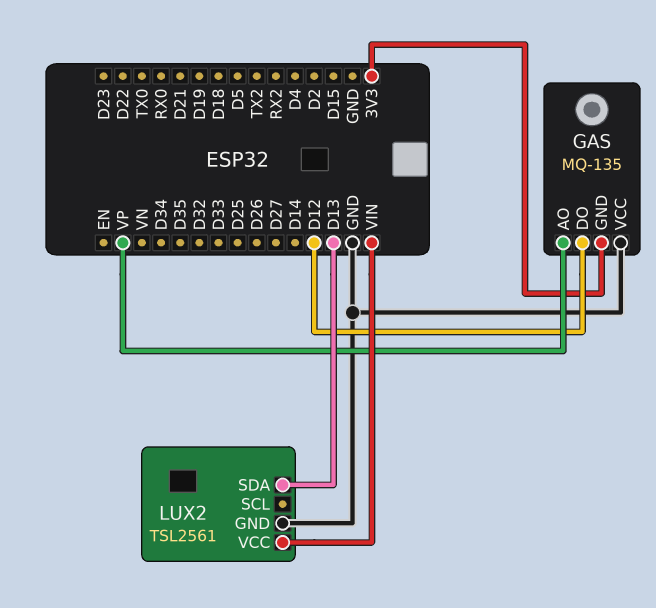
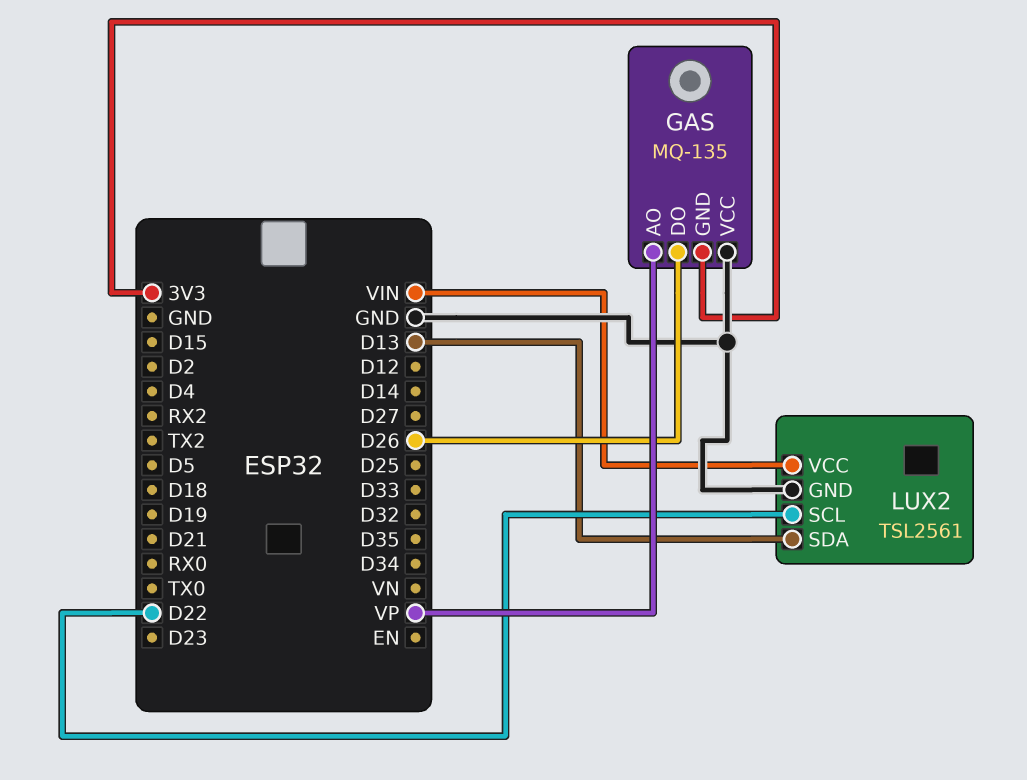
GAS pin DO: D12 -> D26
LUX2 pin SCL: none -> D22

